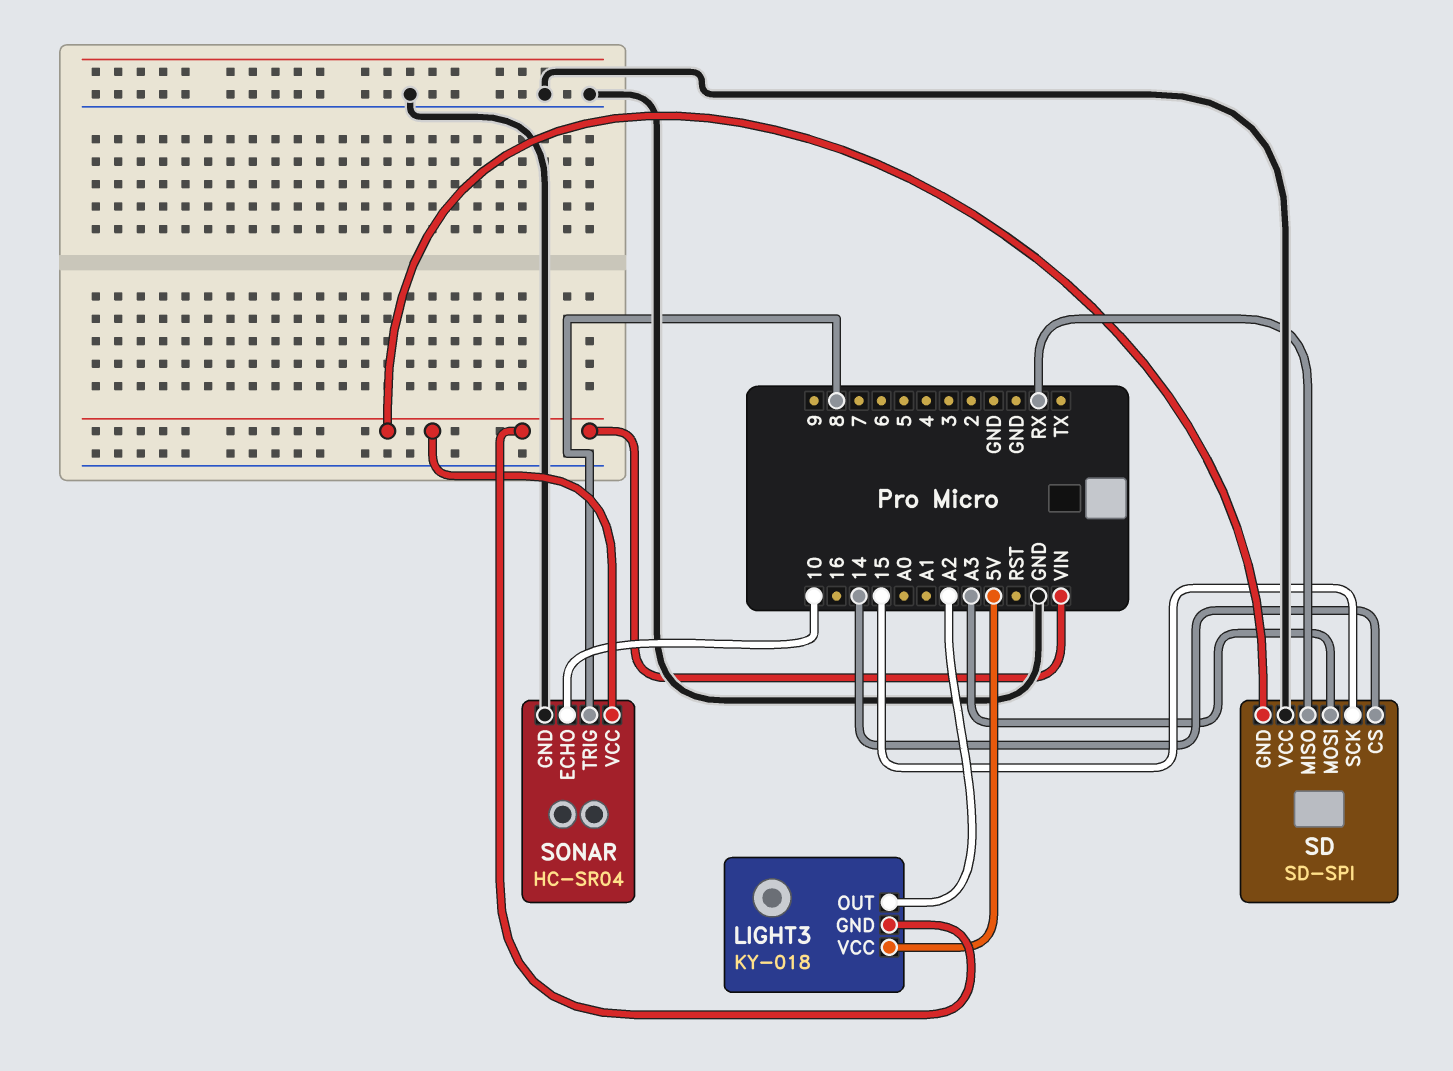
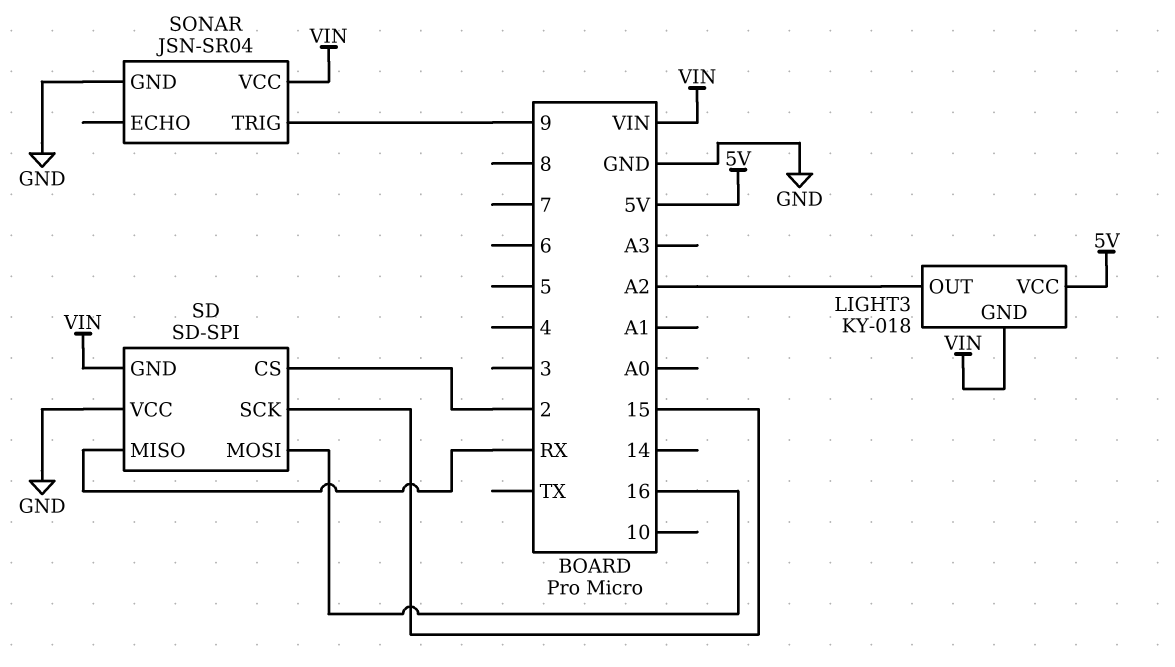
SD pin CS: 14 -> 2
SD pin MOSI: A3 -> 16
SONAR: HC-SR04 -> JSN-SR04
SONAR pin ECHO: 10 -> none
SONAR pin TRIG: 8 -> 9

